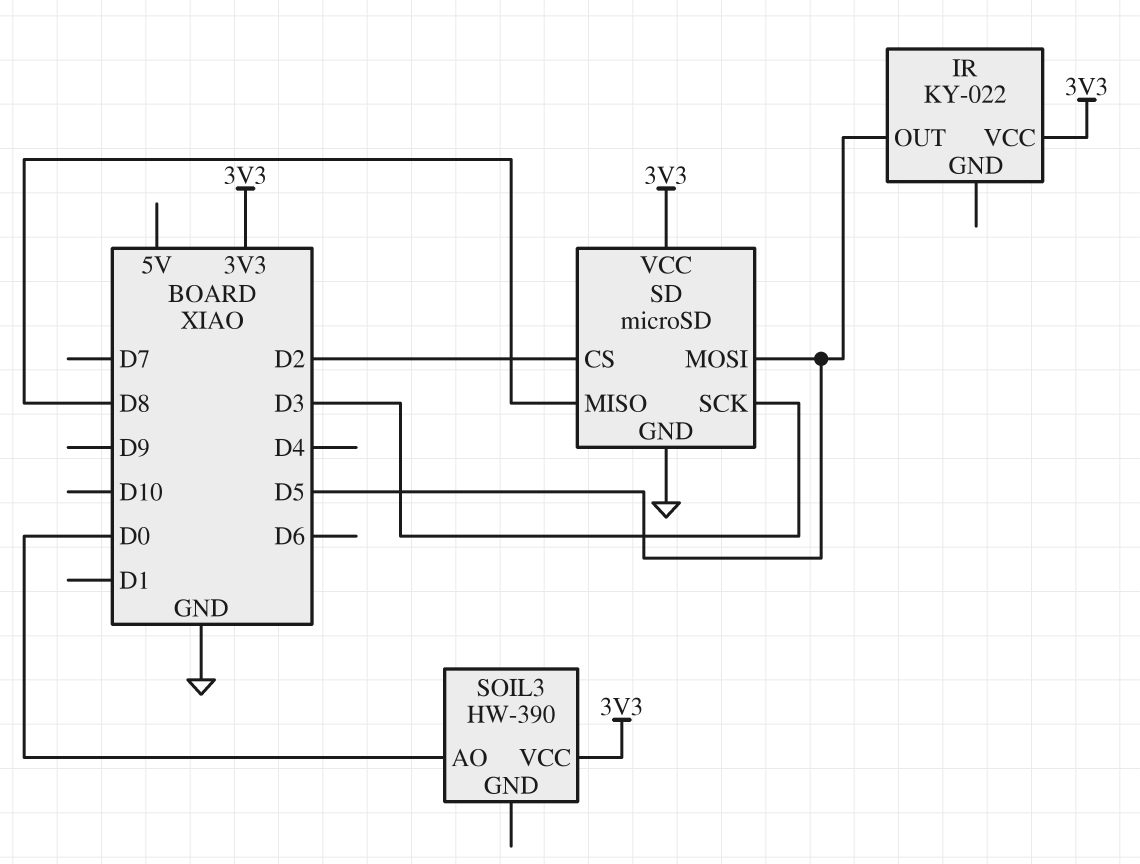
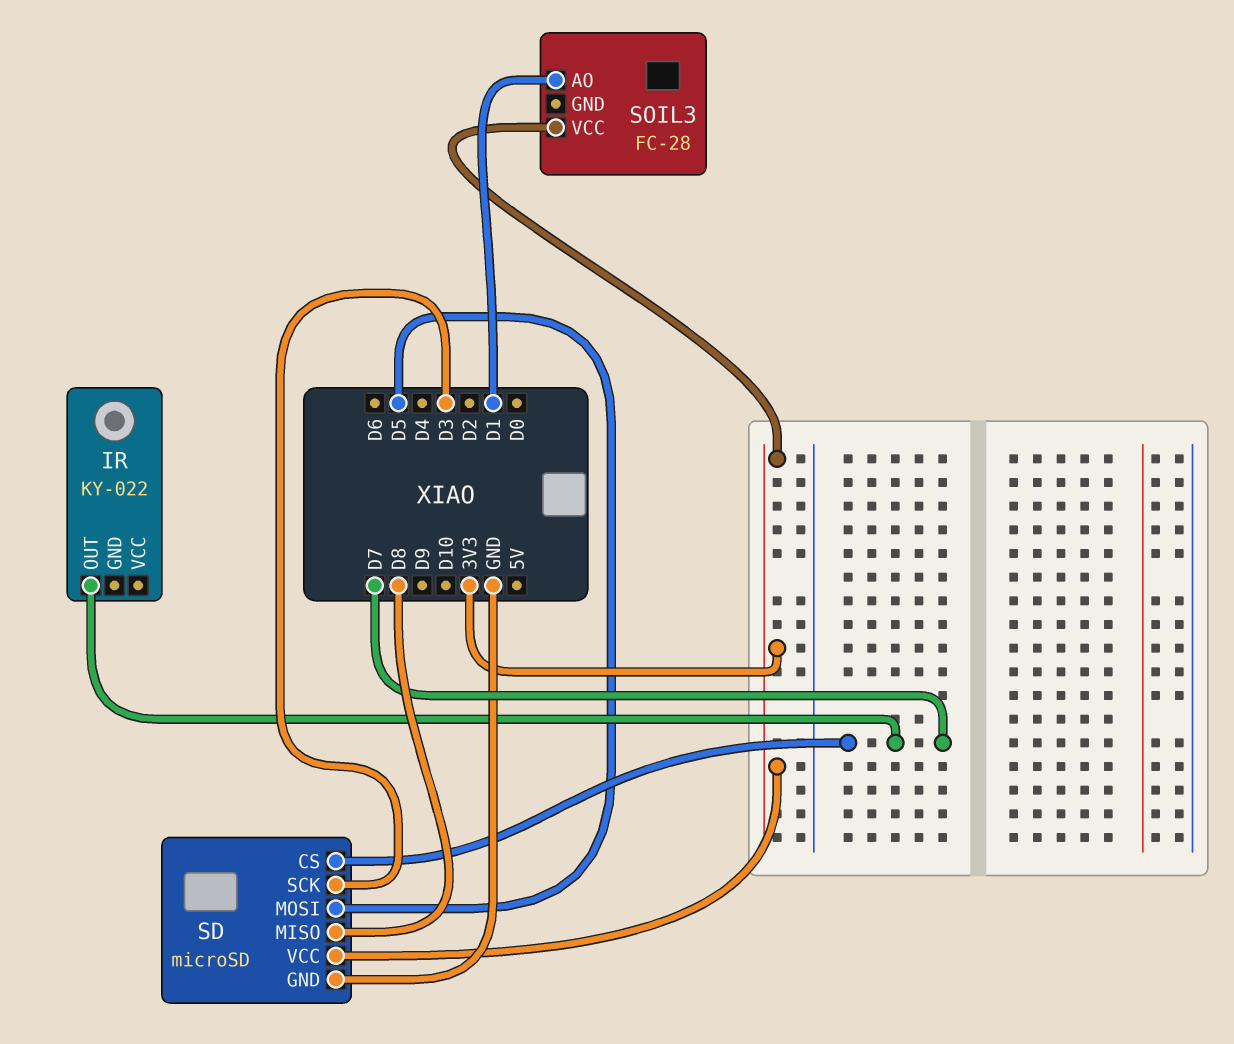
IR pin OUT: D5 -> D7
IR pin VCC: 3V3 -> none
SD pin CS: D2 -> D7
SOIL3: HW-390 -> FC-28
SOIL3 pin AO: D0 -> D1

